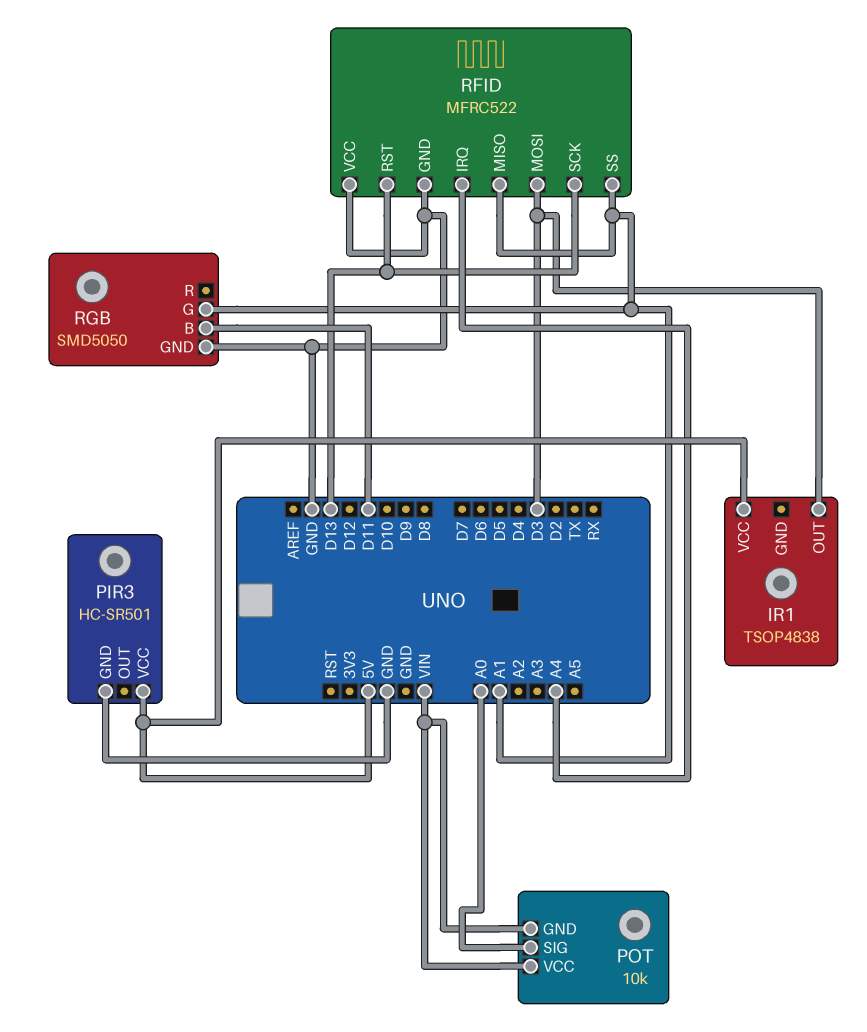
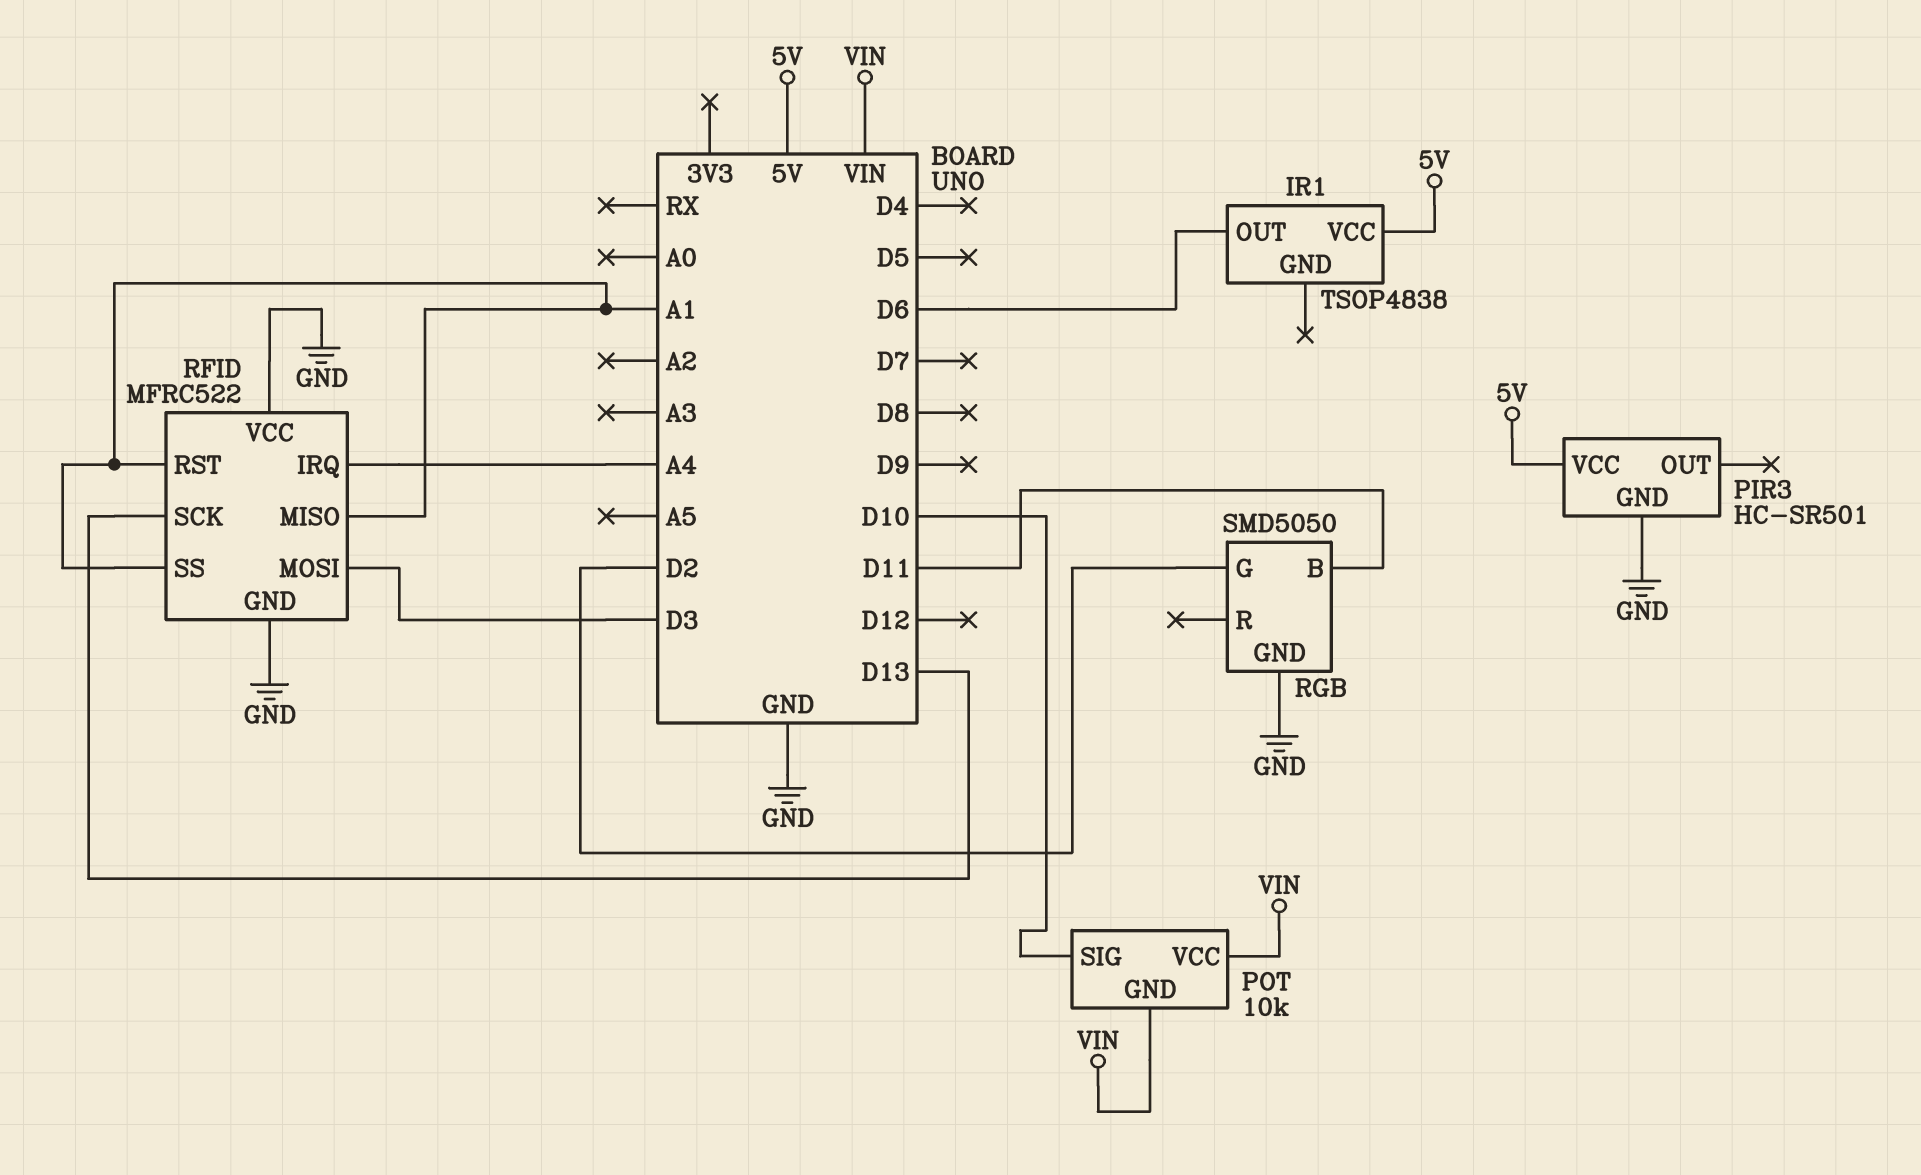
IR1 pin OUT: D3 -> D6
POT pin SIG: A0 -> D10
RFID pin RST: D13 -> A1
RGB pin G: A1 -> D2

